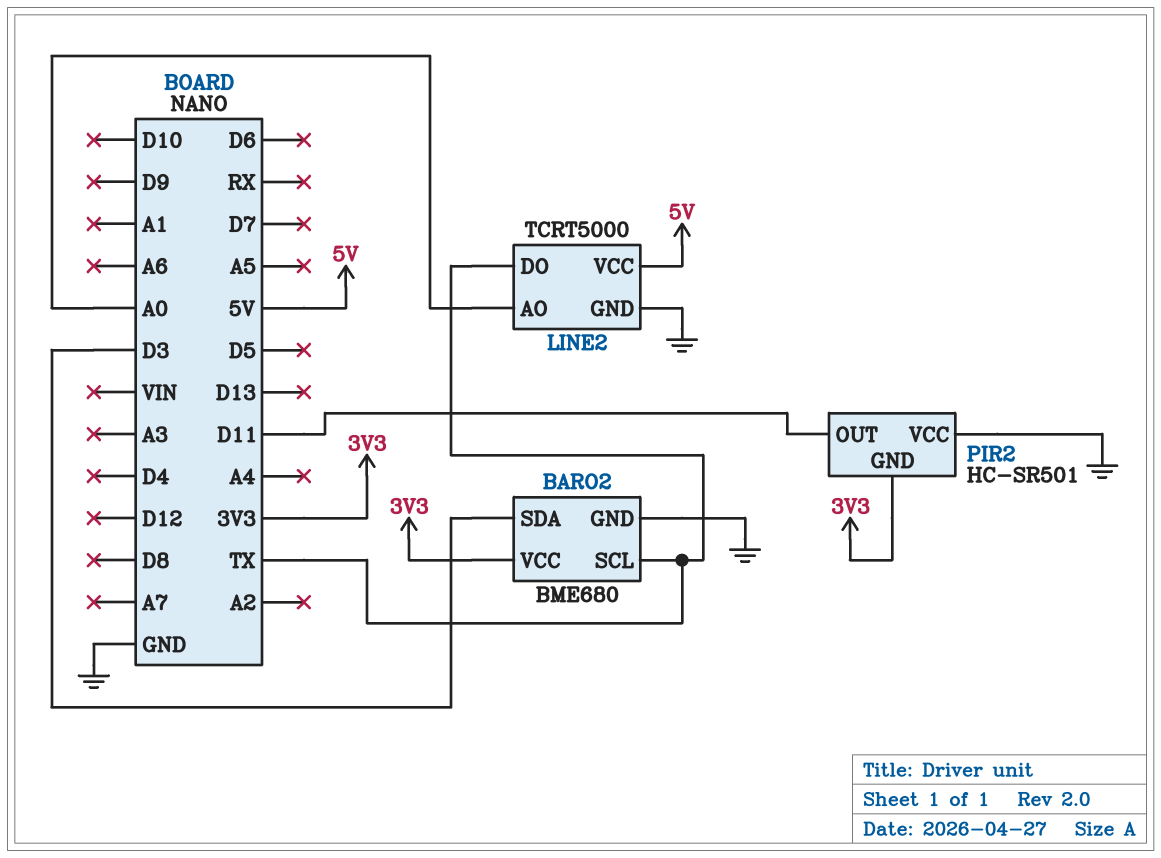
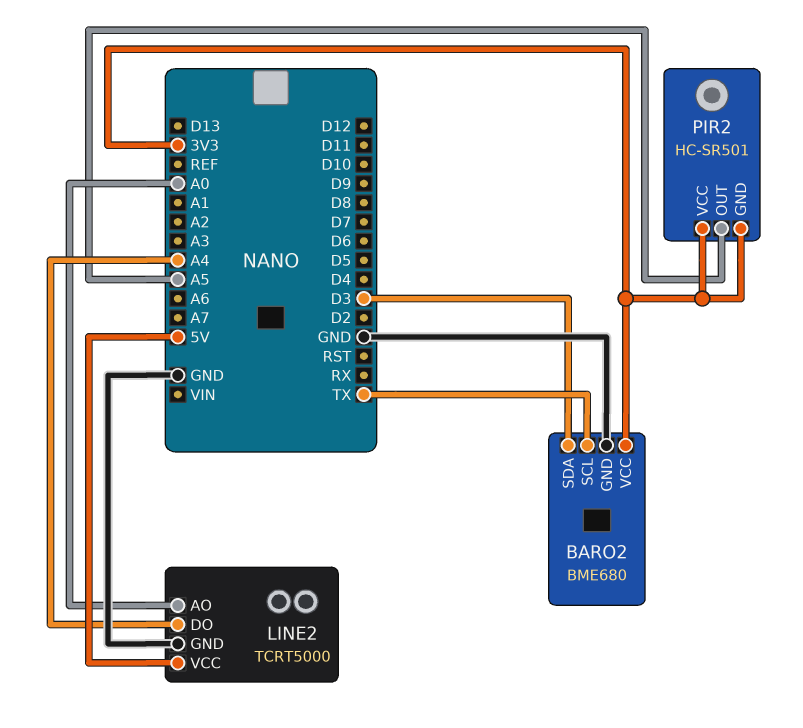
LINE2 pin DO: TX -> A4
PIR2 pin OUT: D11 -> A5
PIR2 pin VCC: GND -> 3V3

